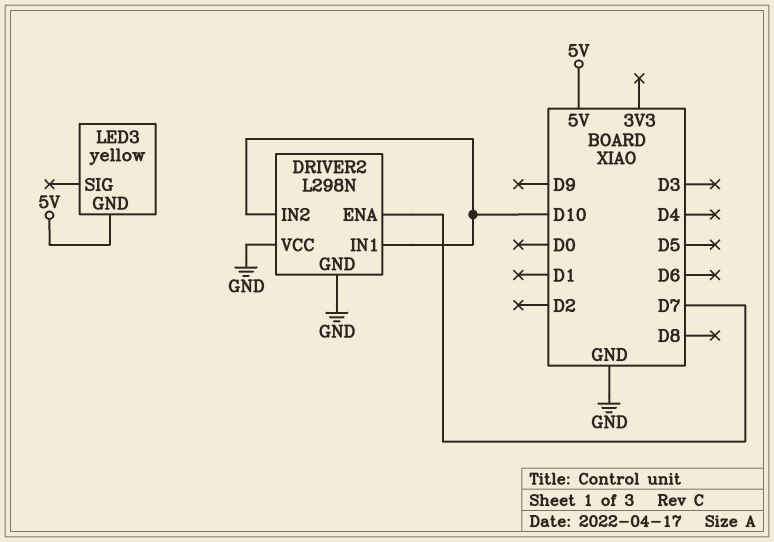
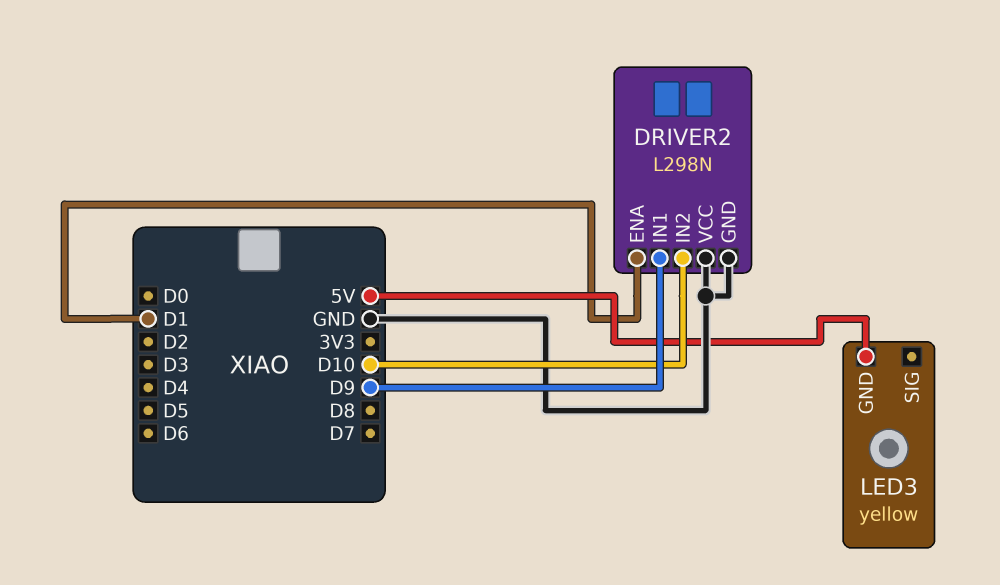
DRIVER2 pin ENA: D7 -> D1
DRIVER2 pin IN1: D10 -> D9

